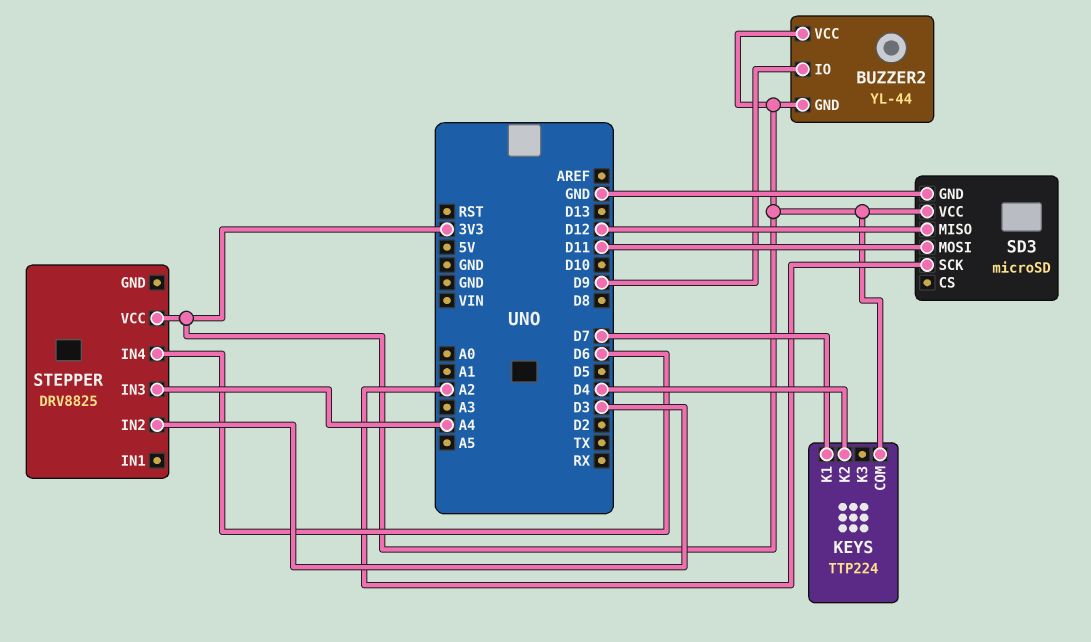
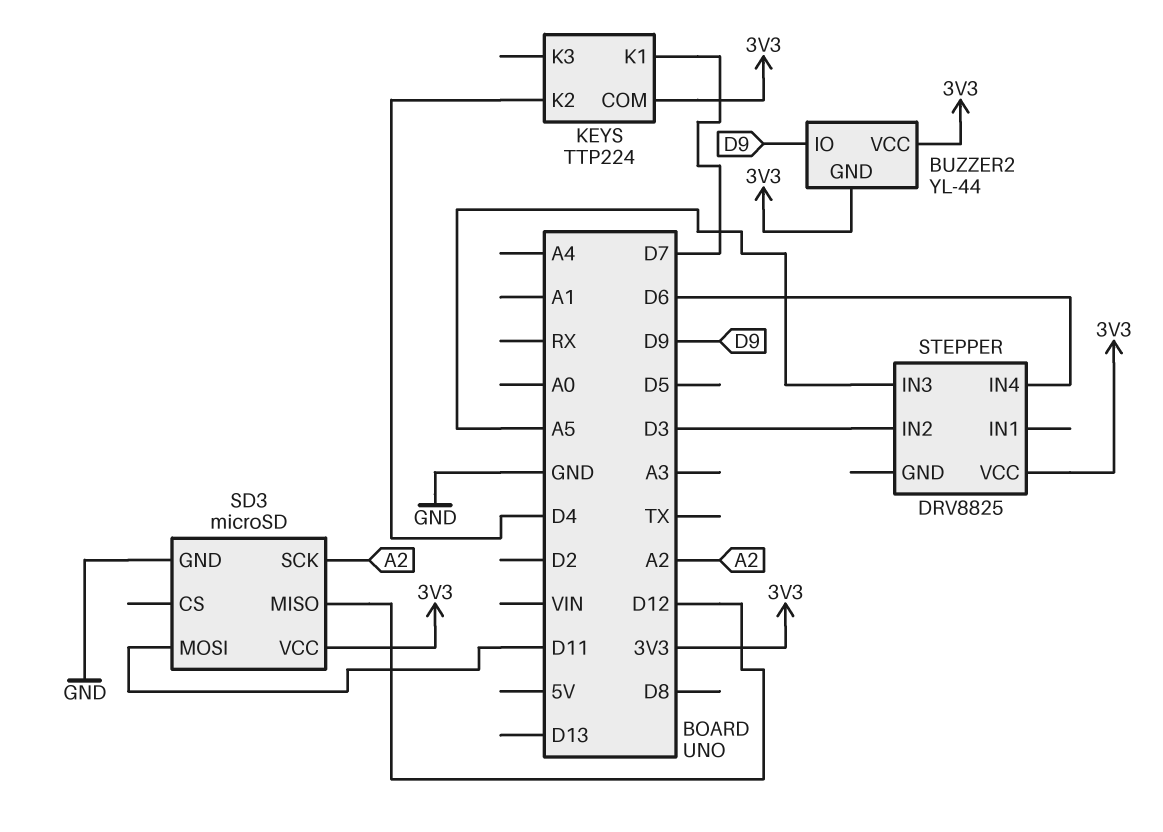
STEPPER pin IN3: A4 -> A5

